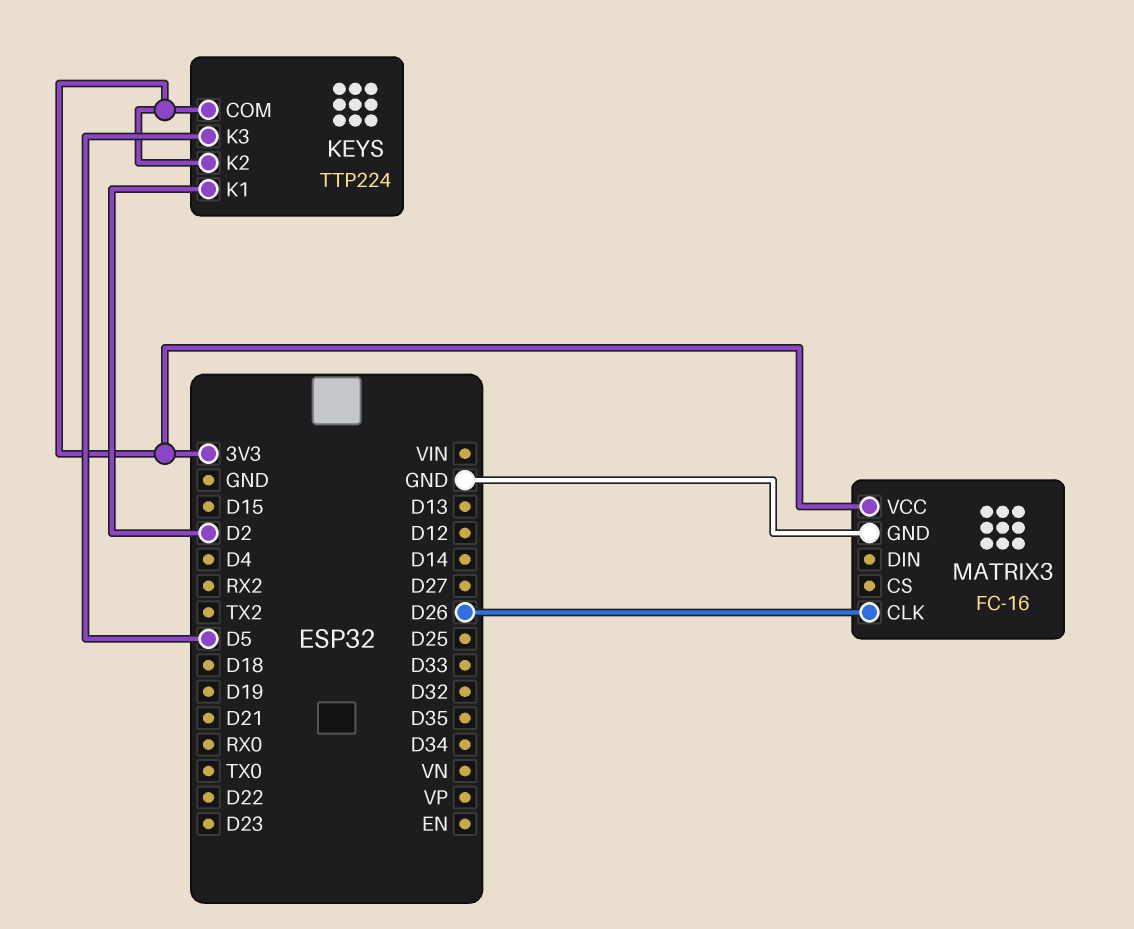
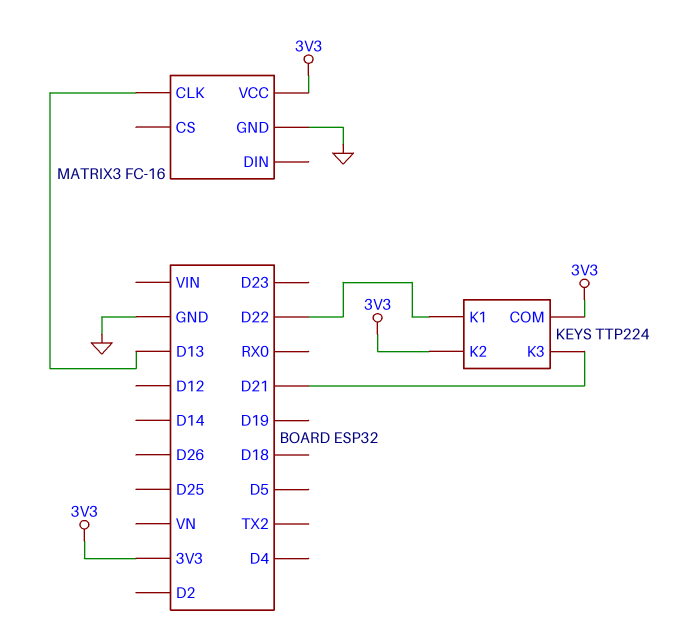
KEYS pin K1: D2 -> D22
KEYS pin K3: D5 -> D21
MATRIX3 pin CLK: D26 -> D13

